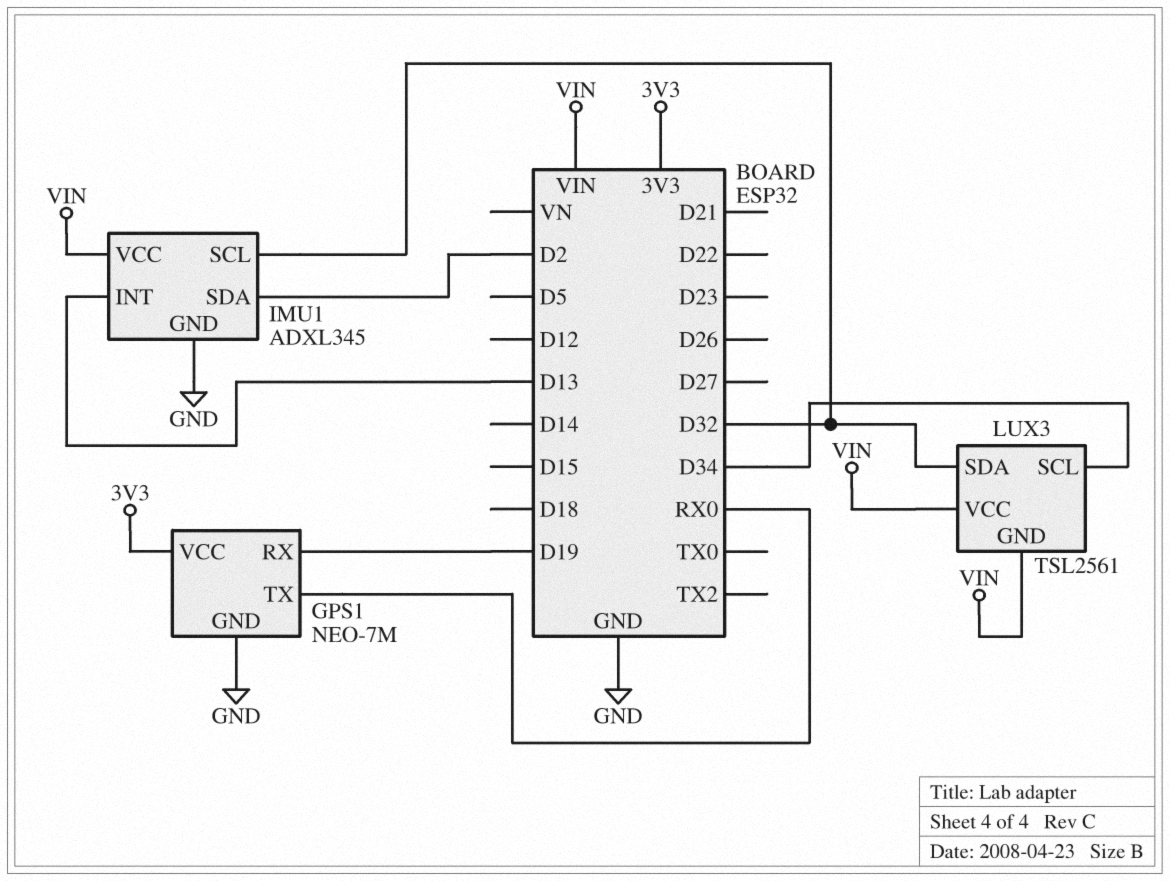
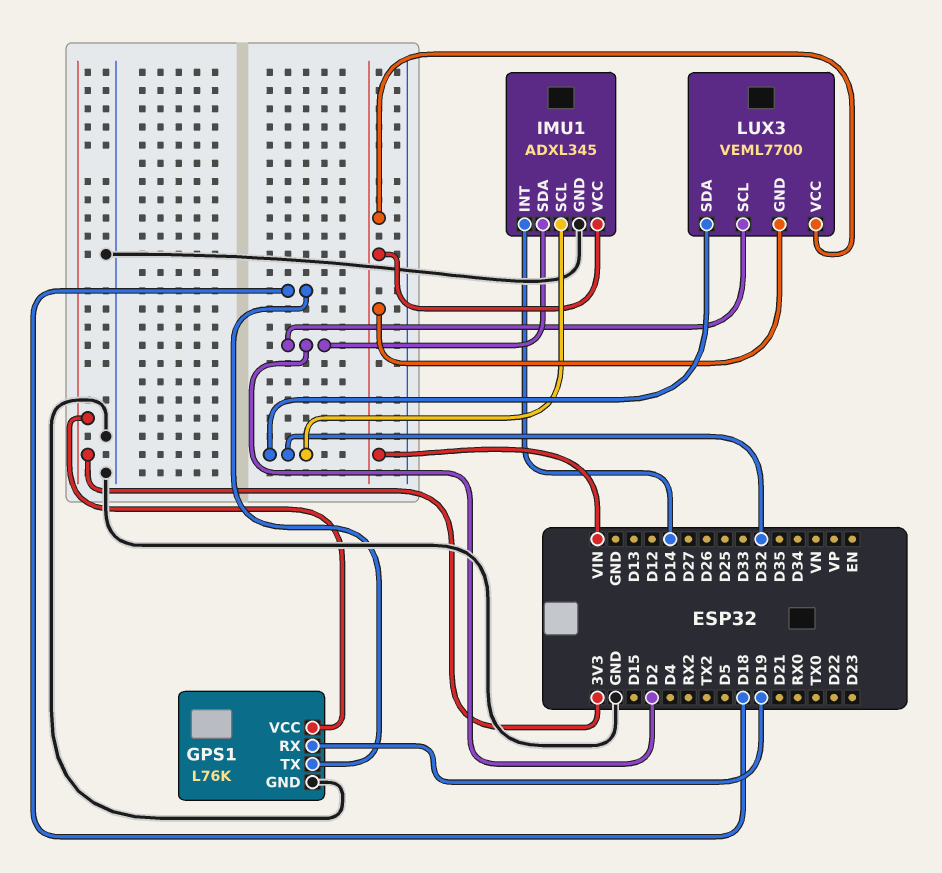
GPS1: NEO-7M -> L76K
GPS1 pin TX: RX0 -> D18
IMU1 pin INT: D13 -> D14
LUX3: TSL2561 -> VEML7700
LUX3 pin SCL: D34 -> D2

